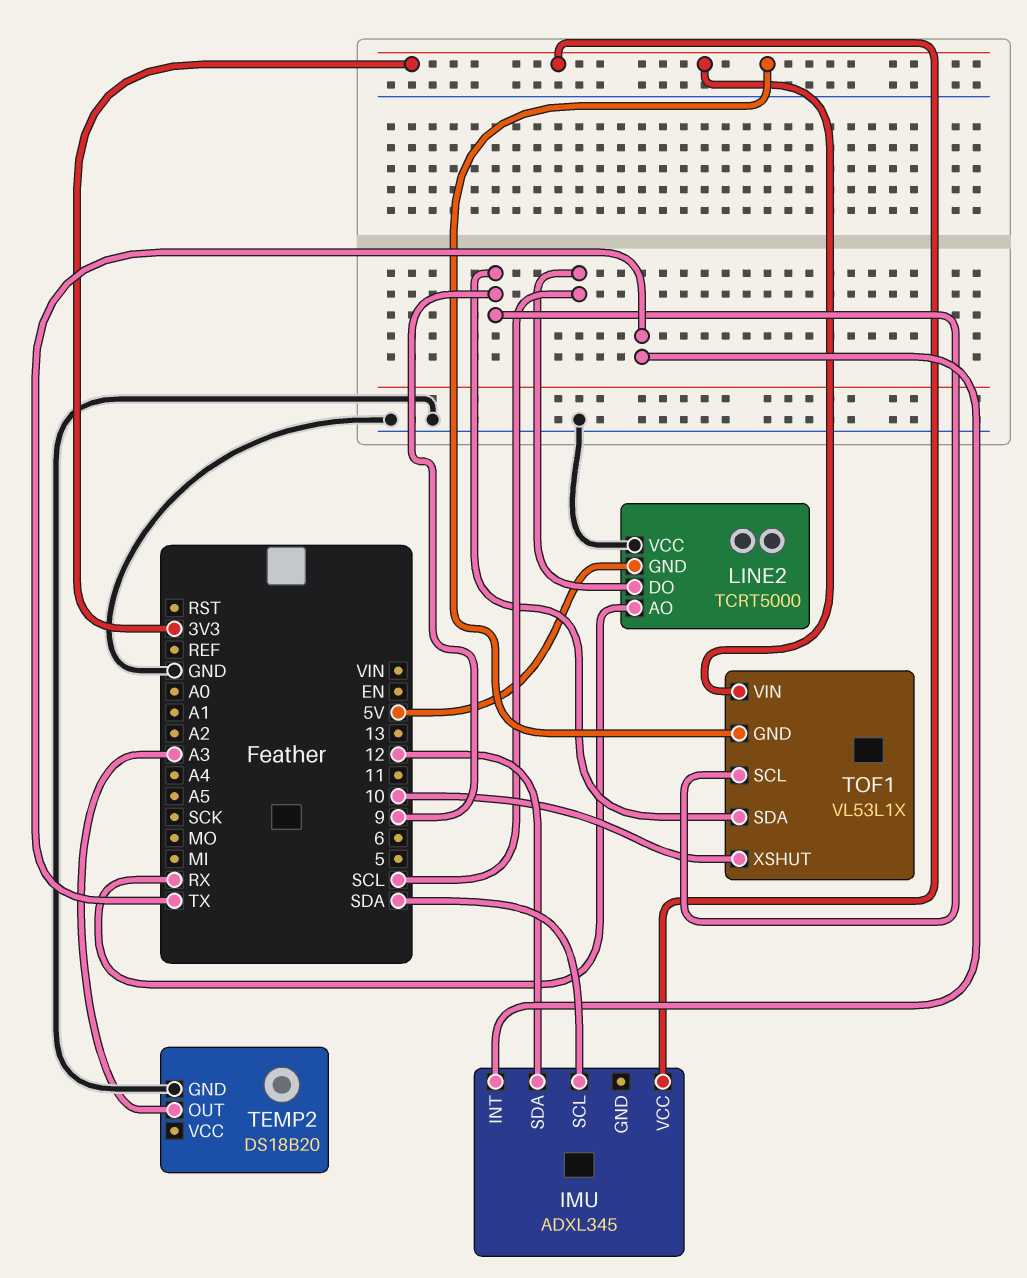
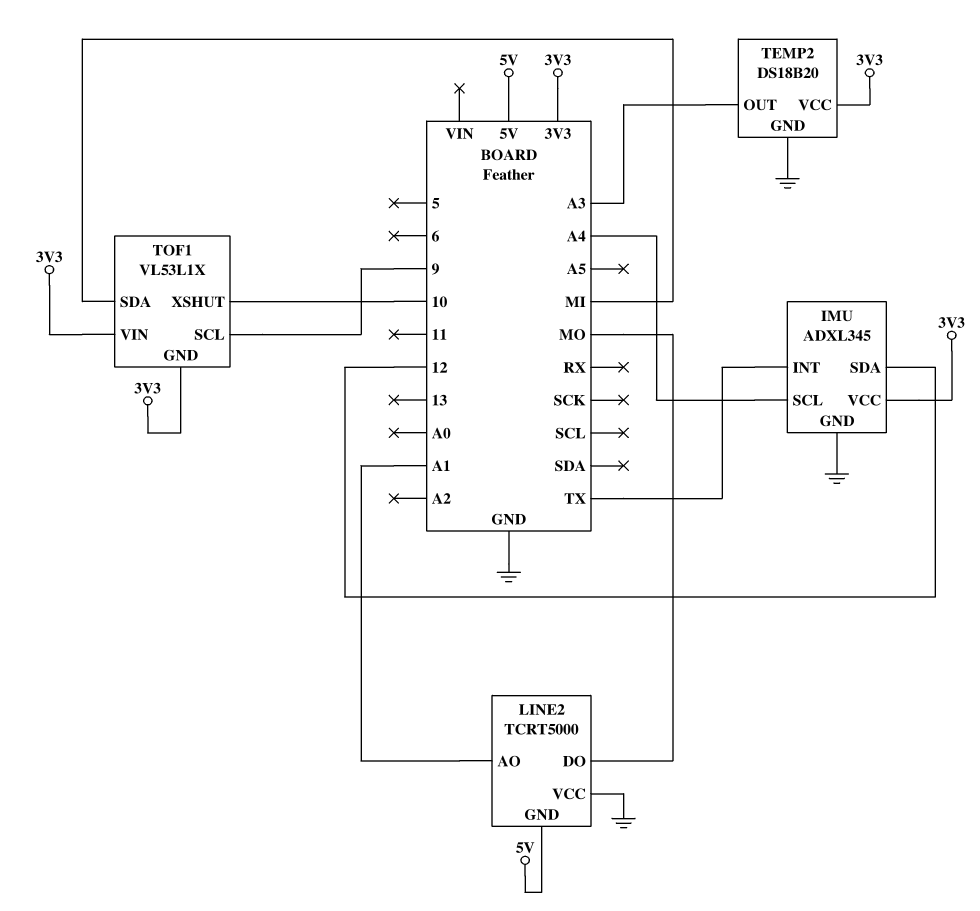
IMU pin GND: none -> GND
IMU pin SCL: SDA -> A4
LINE2 pin AO: RX -> A1
LINE2 pin DO: SCL -> MO
TEMP2 pin VCC: none -> 3V3
TOF1 pin SDA: 9 -> MI

